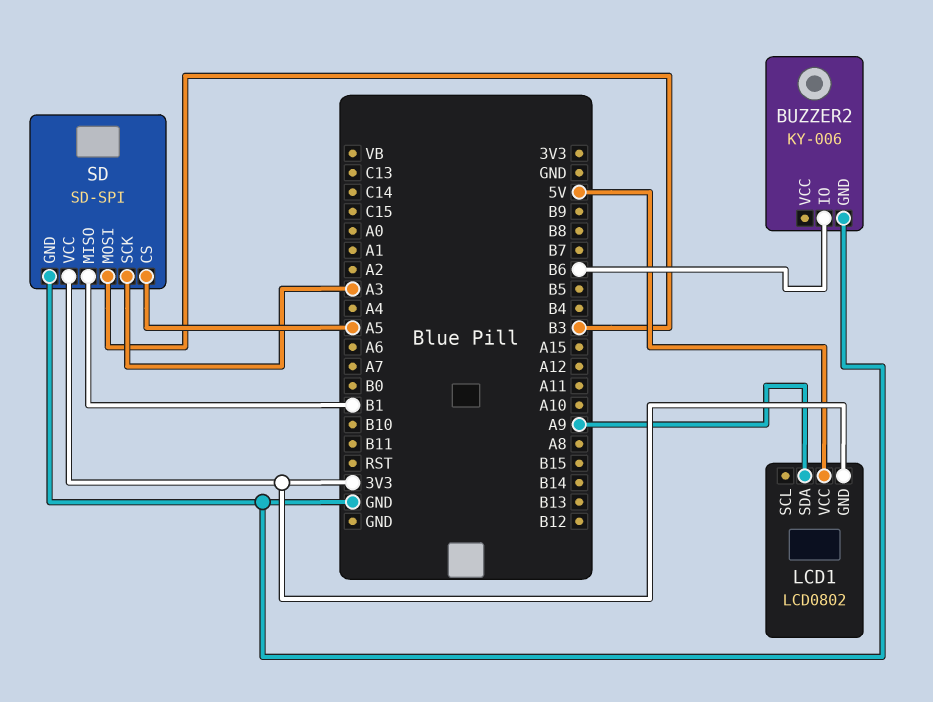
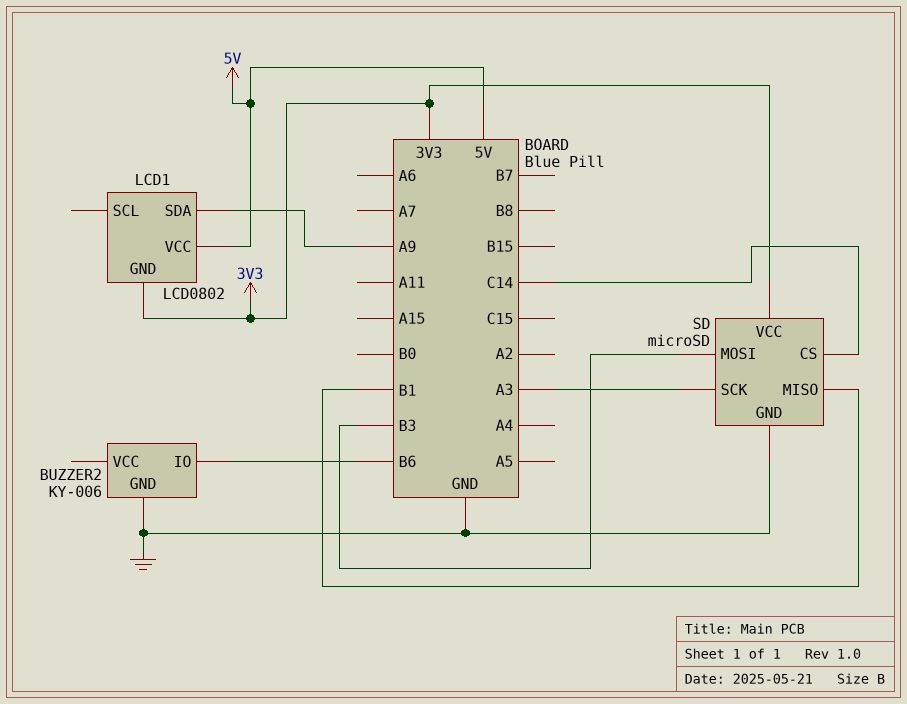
SD: SD-SPI -> microSD
SD pin CS: A5 -> C14

